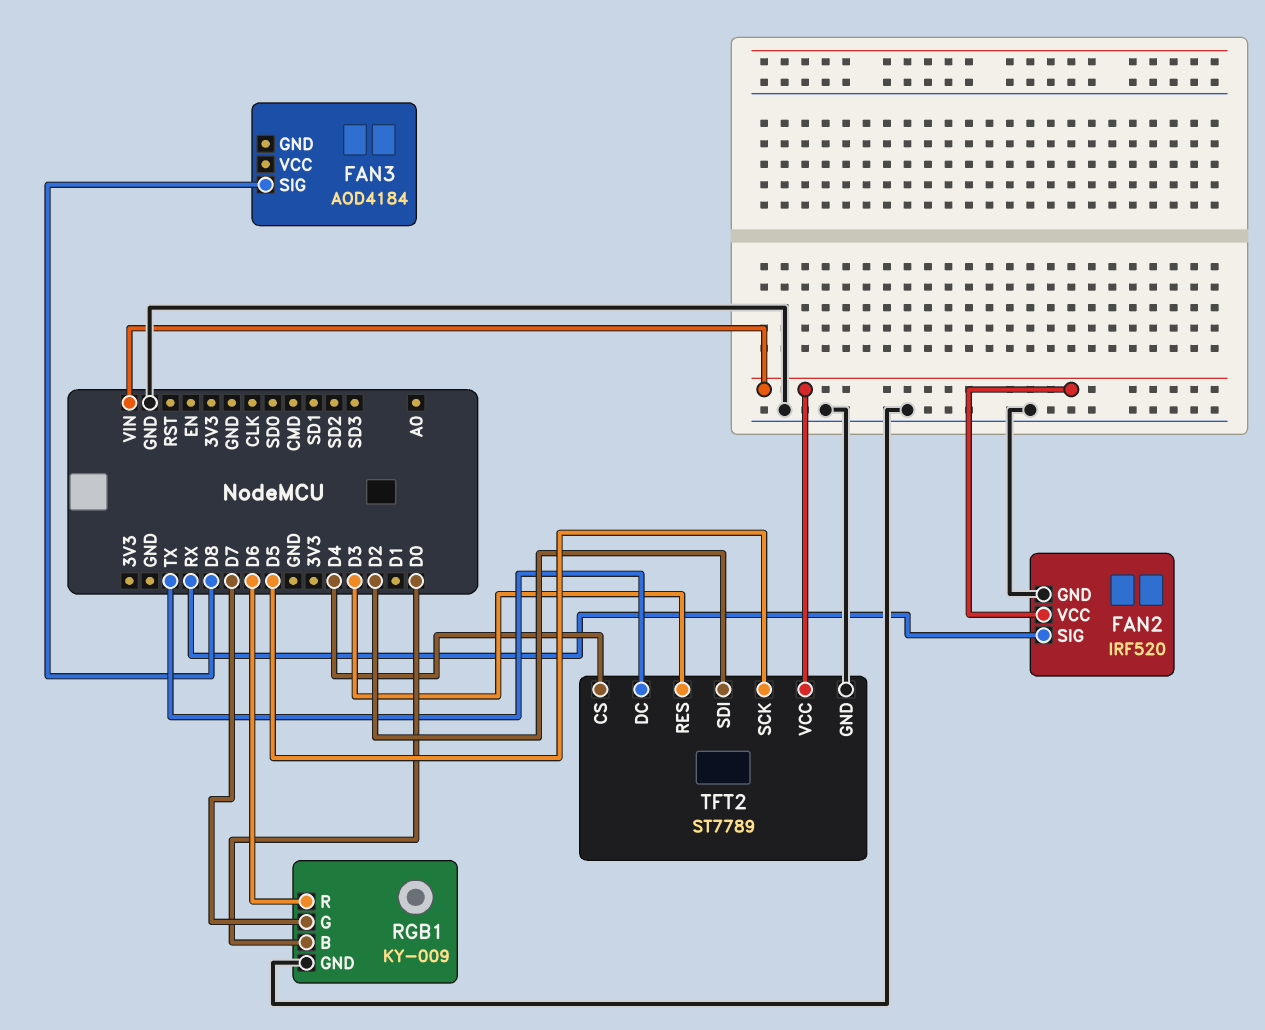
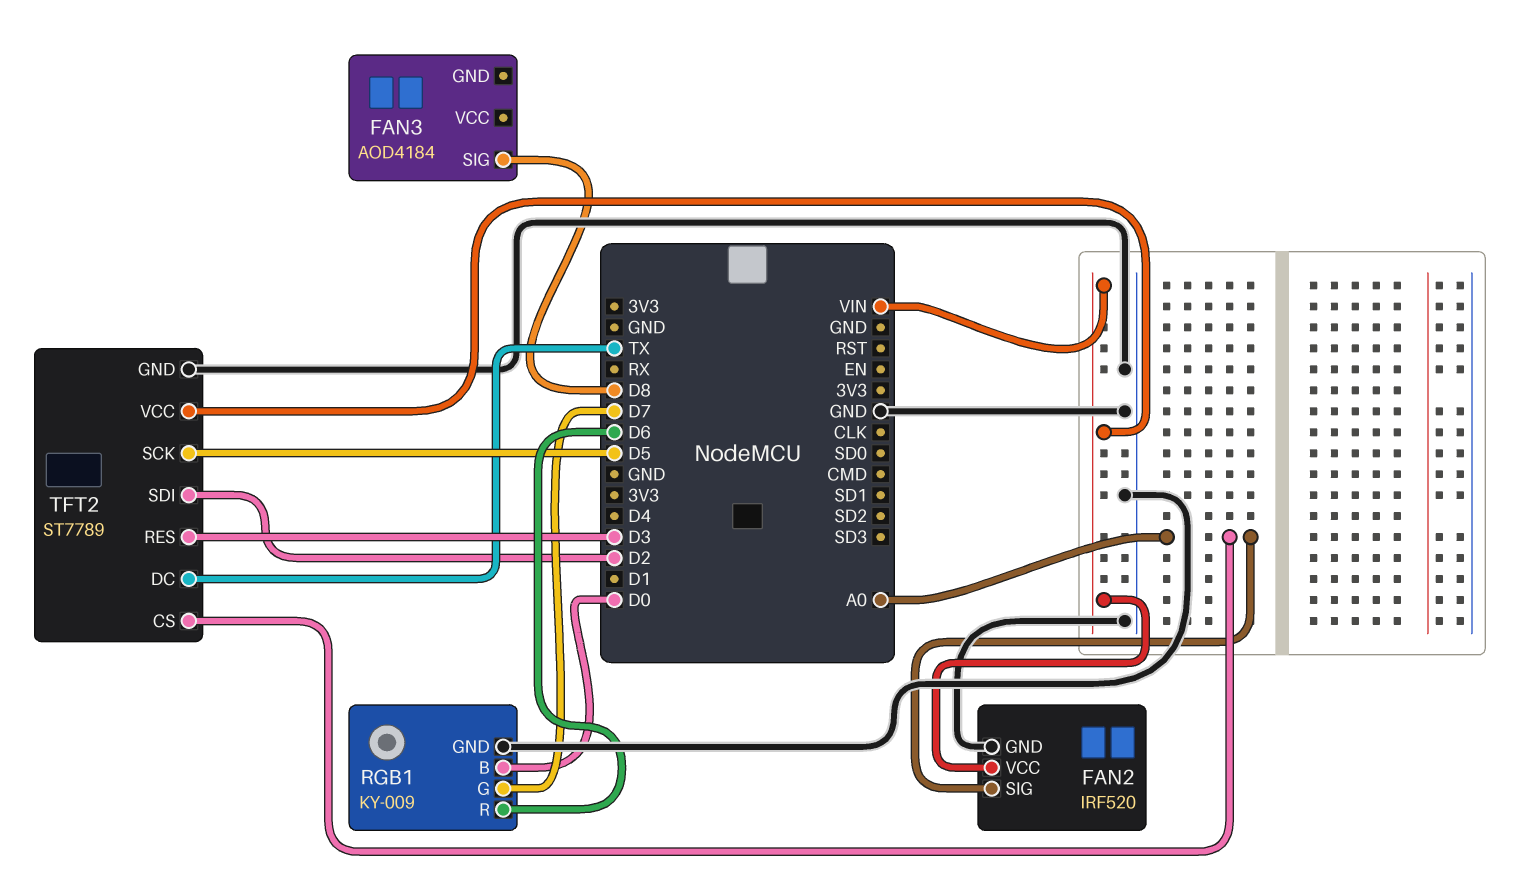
FAN2 pin SIG: RX -> A0
TFT2 pin CS: D4 -> A0

